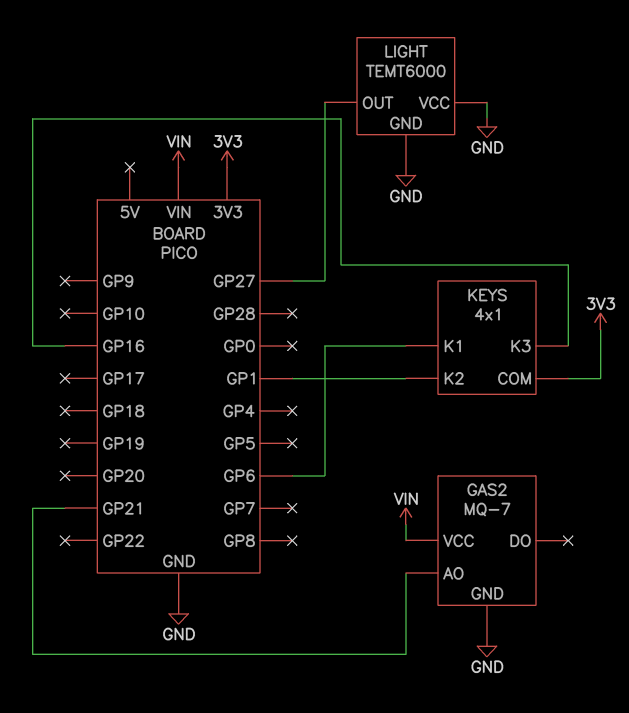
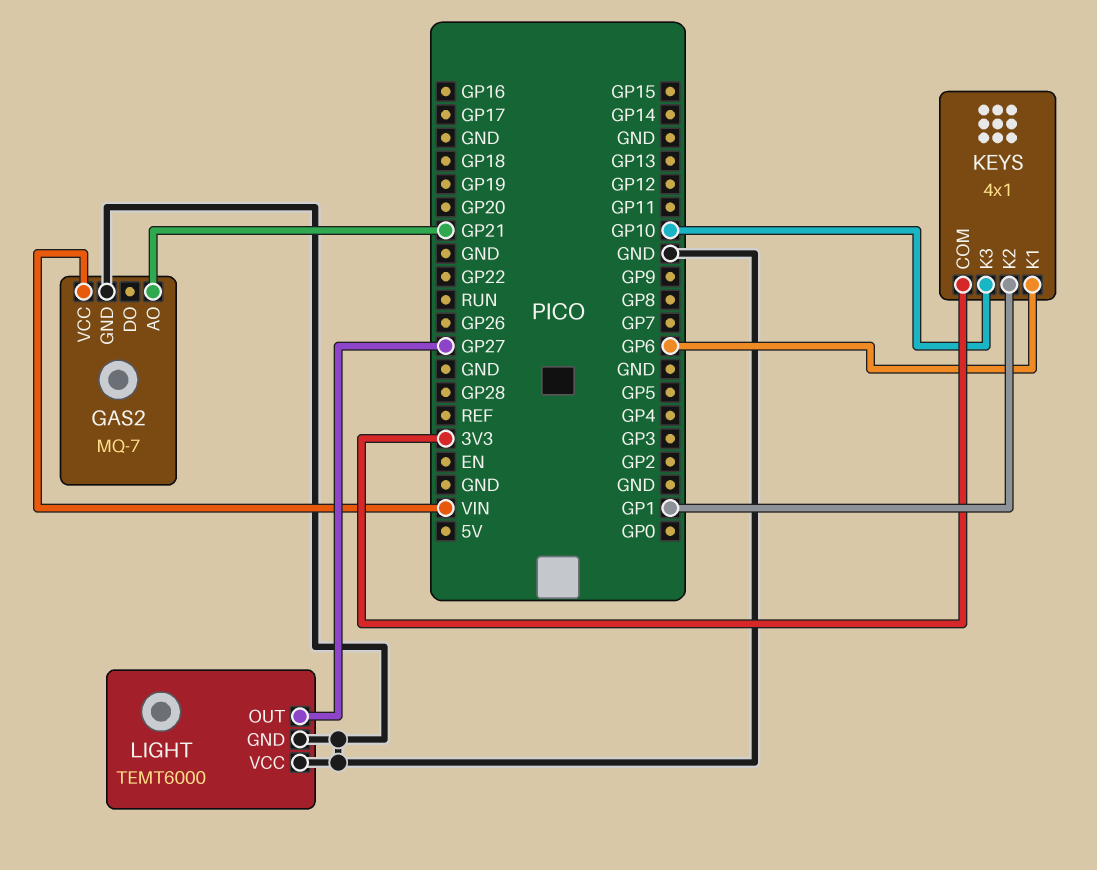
KEYS pin K3: GP16 -> GP10

